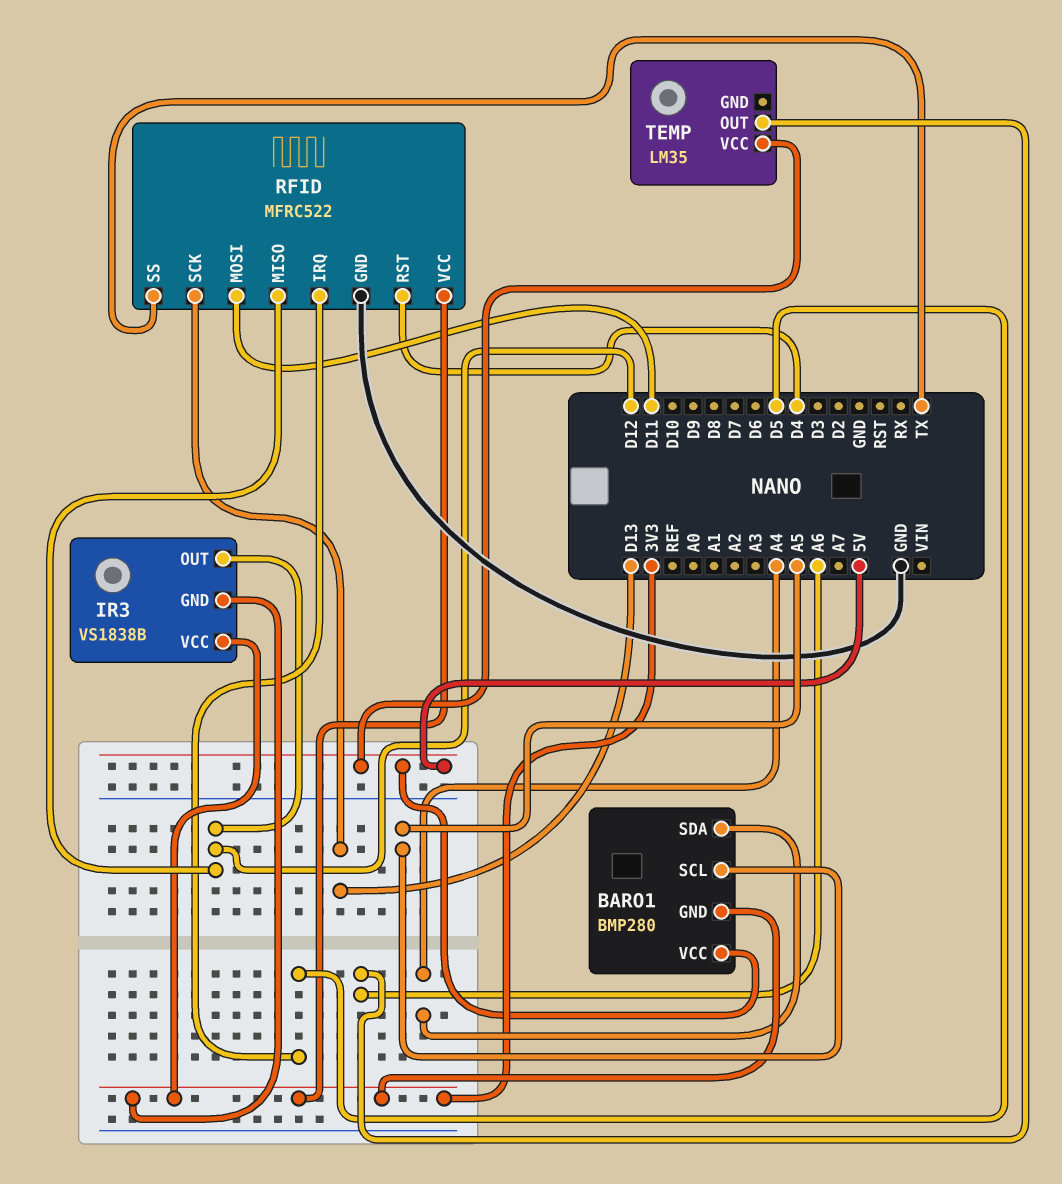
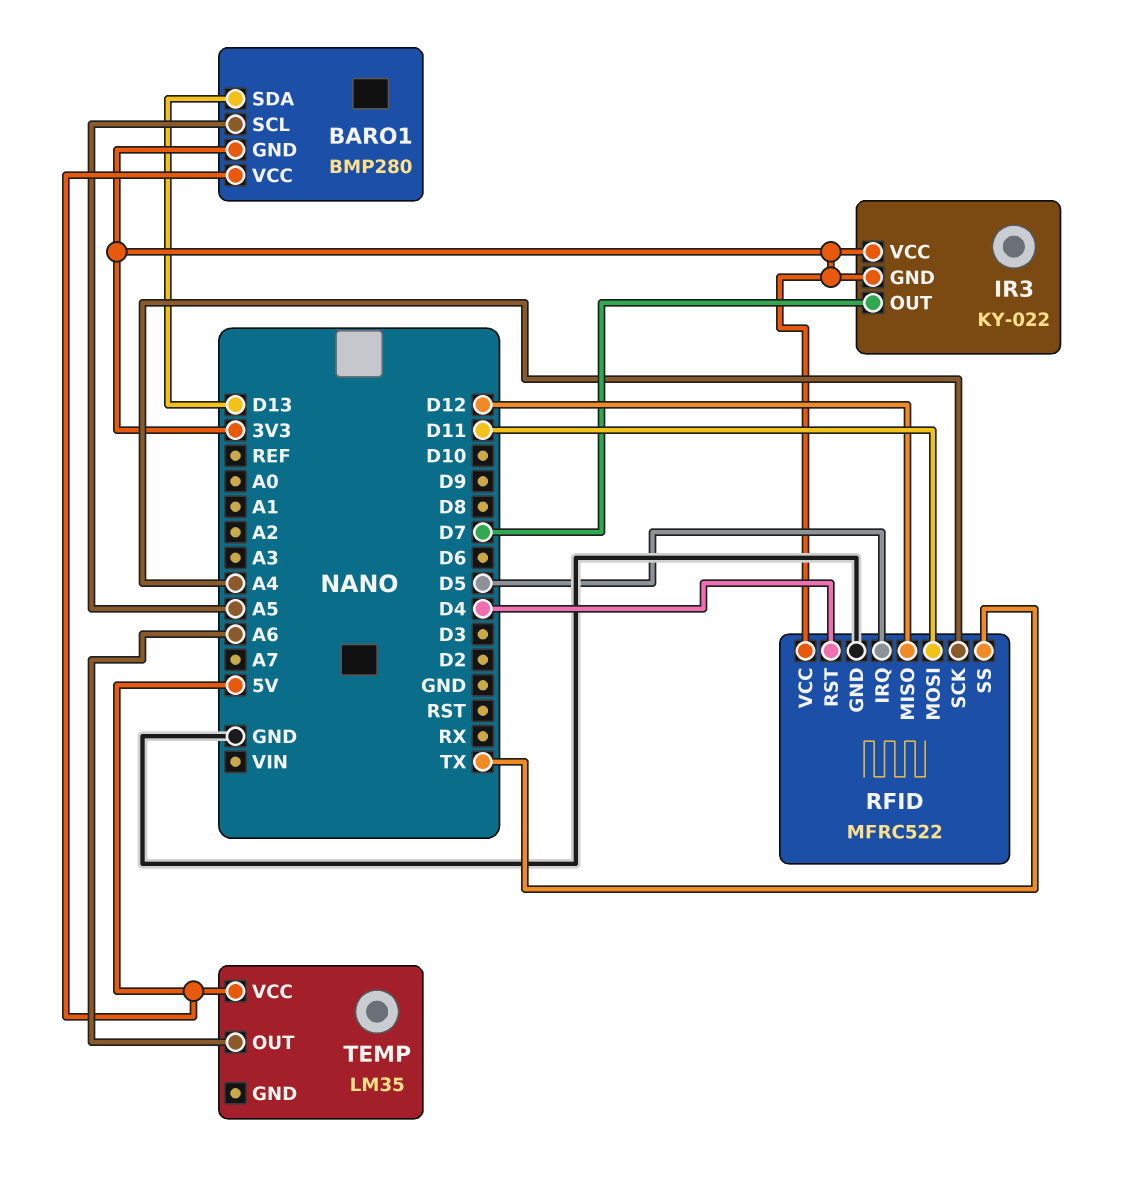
BARO1 pin SDA: A4 -> D13
IR3: VS1838B -> KY-022
IR3 pin OUT: D12 -> D7
RFID pin SCK: D13 -> A4

